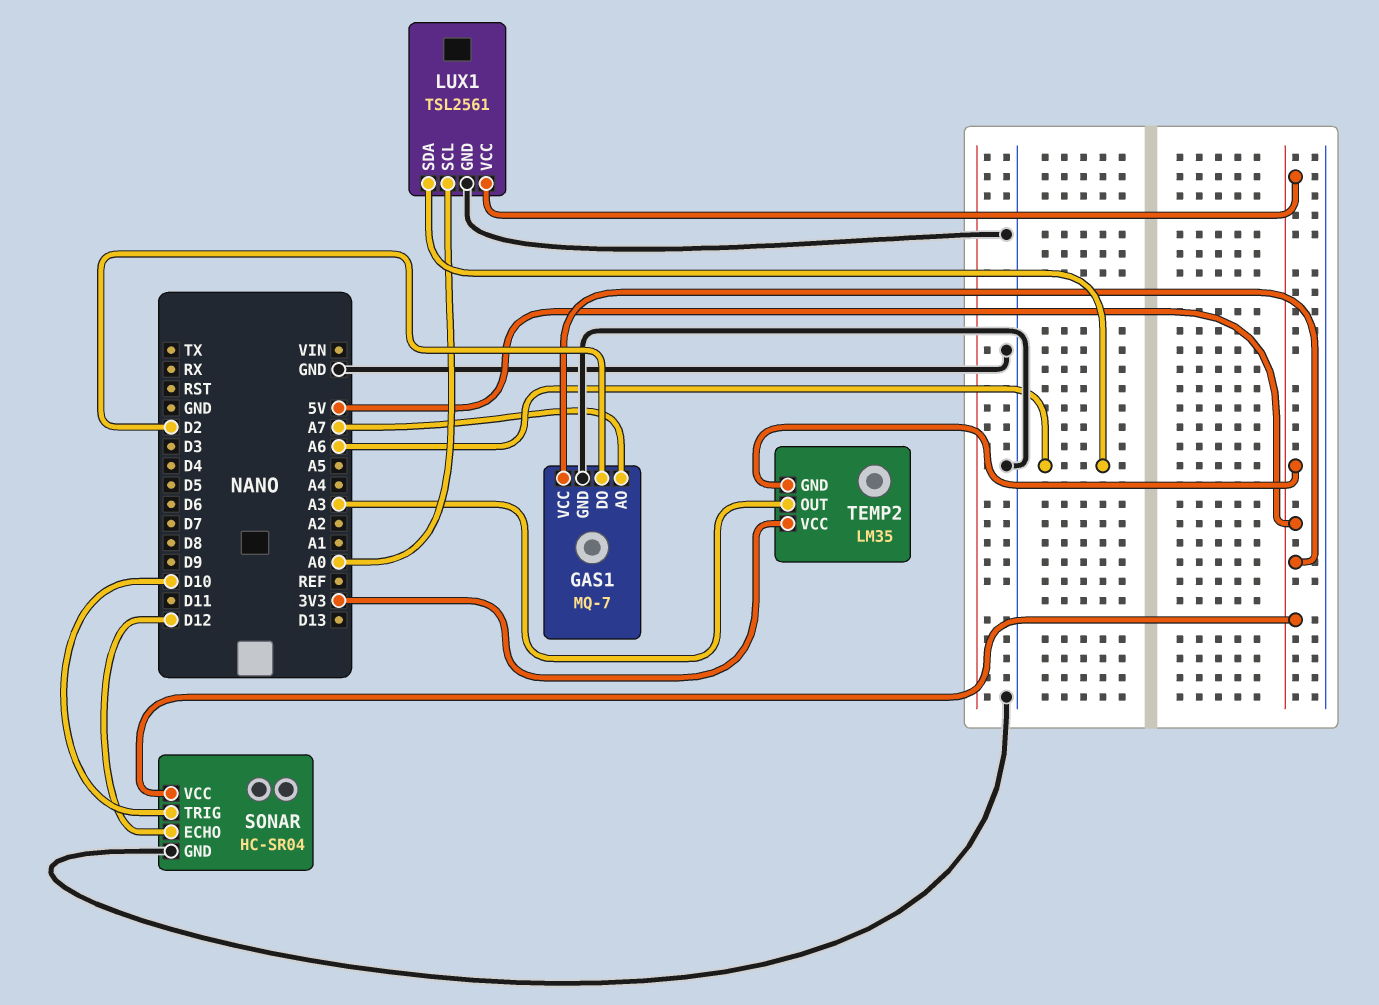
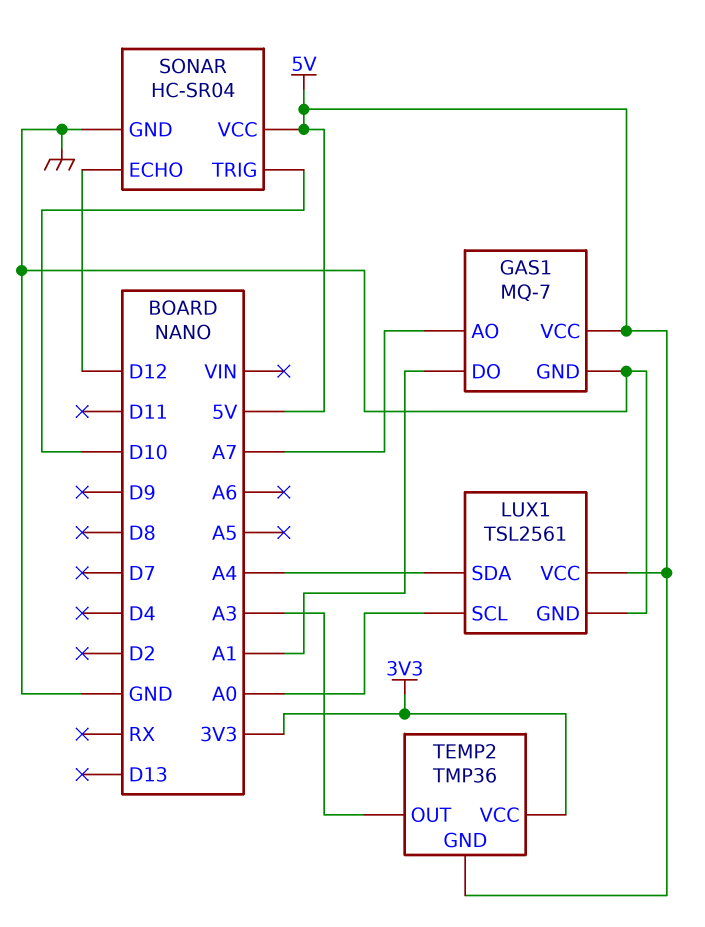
GAS1 pin DO: D2 -> A1
LUX1 pin SDA: A6 -> A4
TEMP2: LM35 -> TMP36

